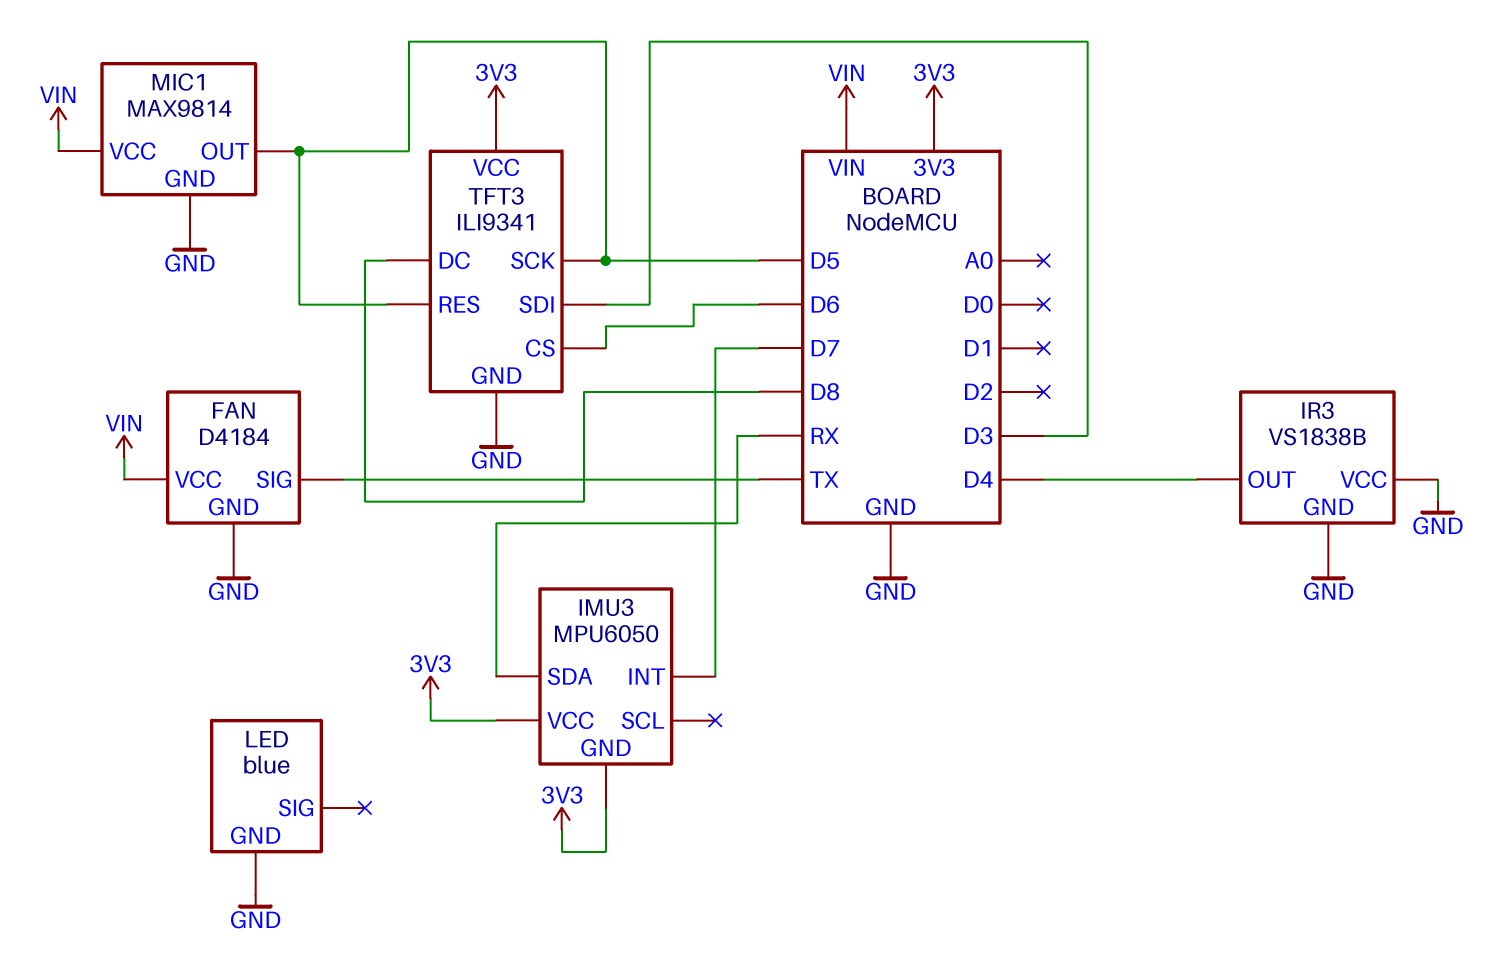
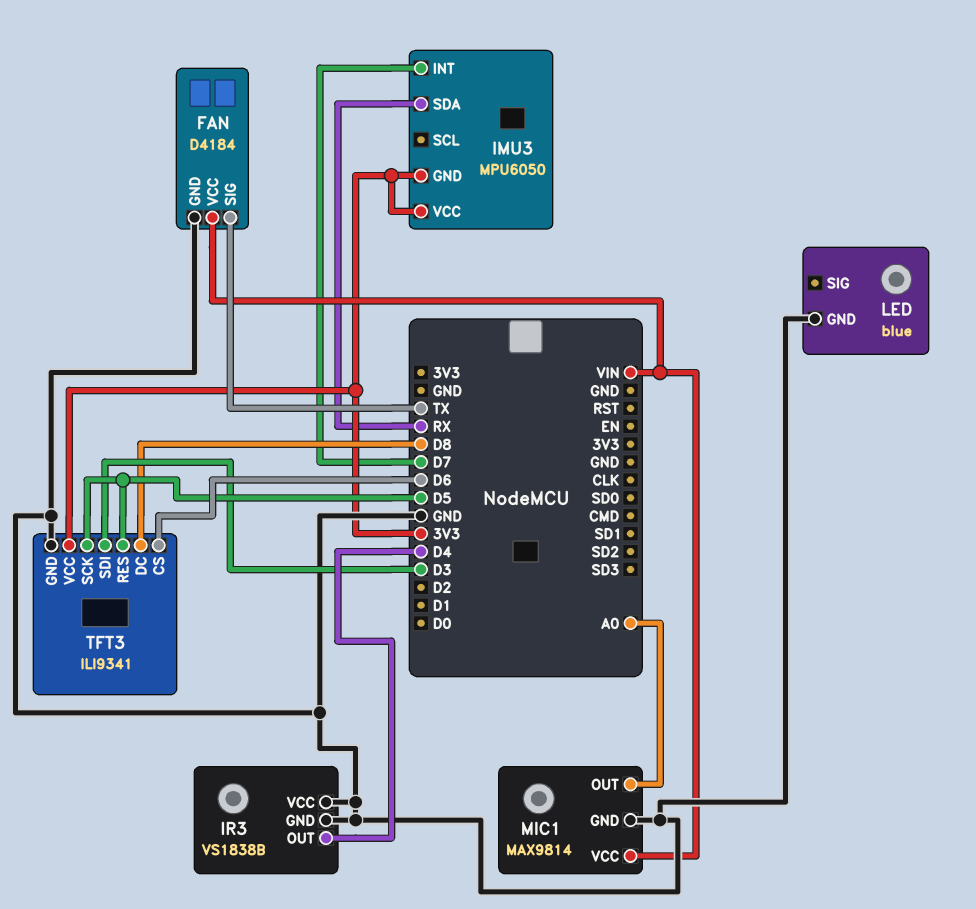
MIC1 pin OUT: D5 -> A0

